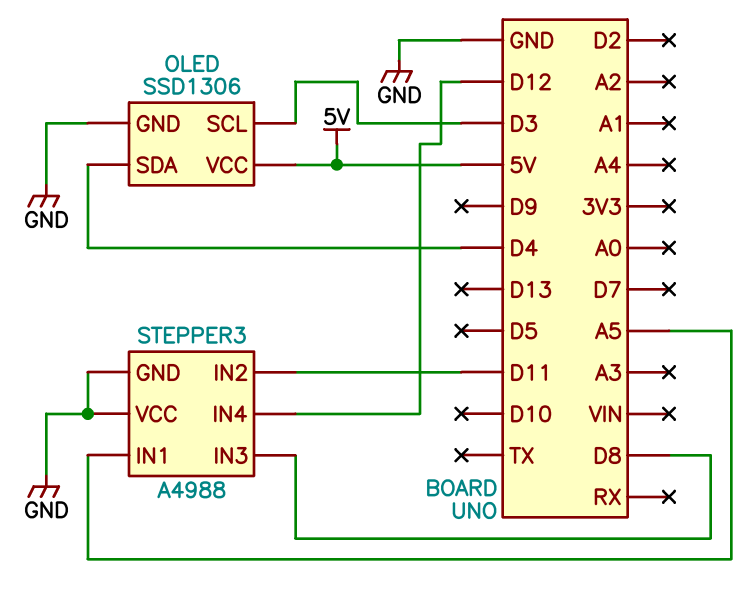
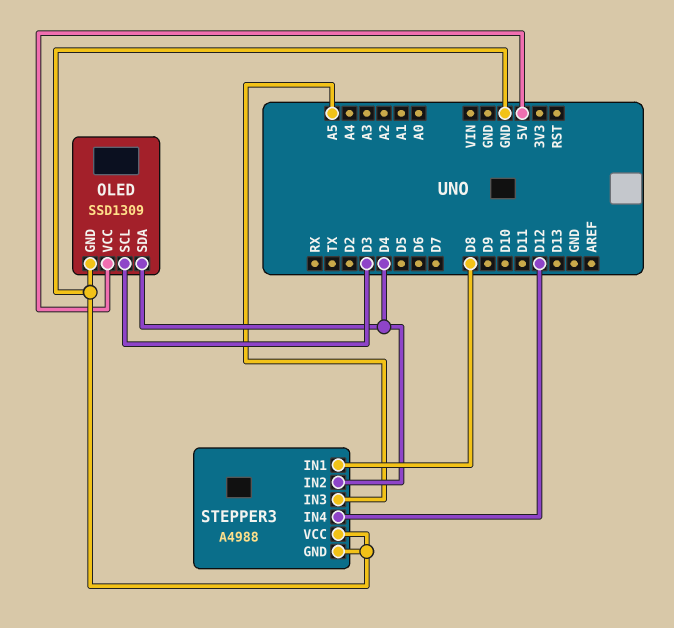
OLED: SSD1306 -> SSD1309
STEPPER3 pin IN1: A5 -> D8
STEPPER3 pin IN2: D11 -> D4
STEPPER3 pin IN3: D8 -> A5

